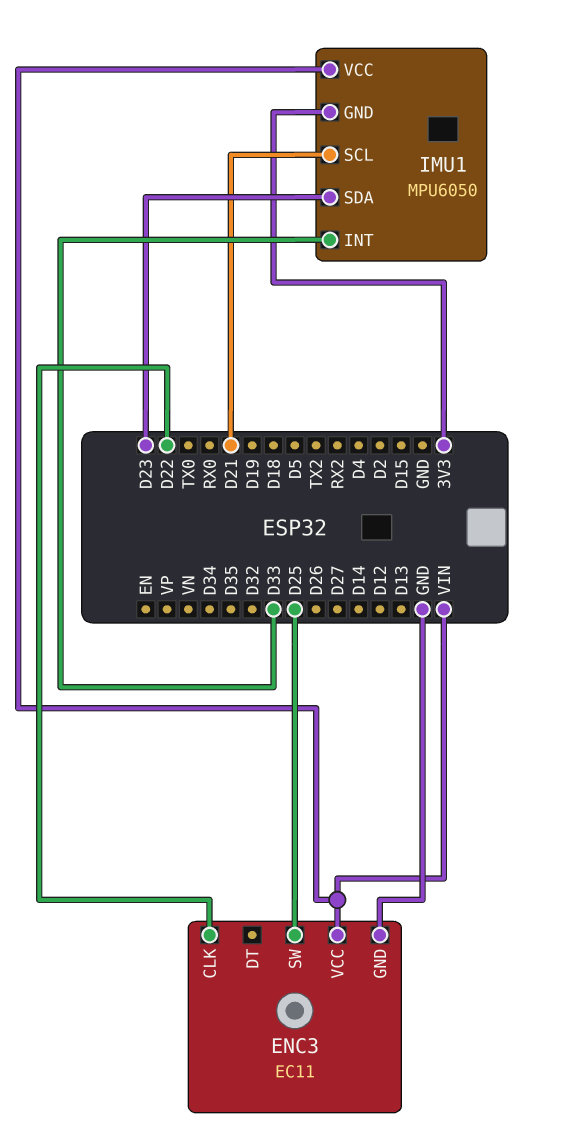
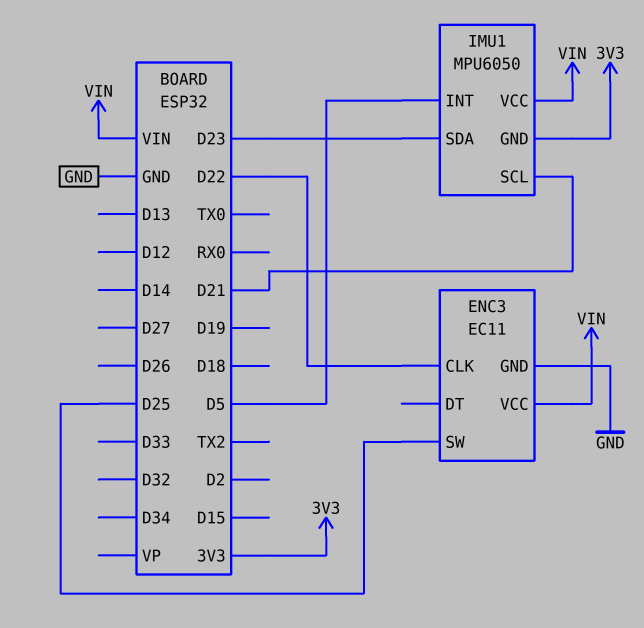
IMU1 pin INT: D33 -> D5

